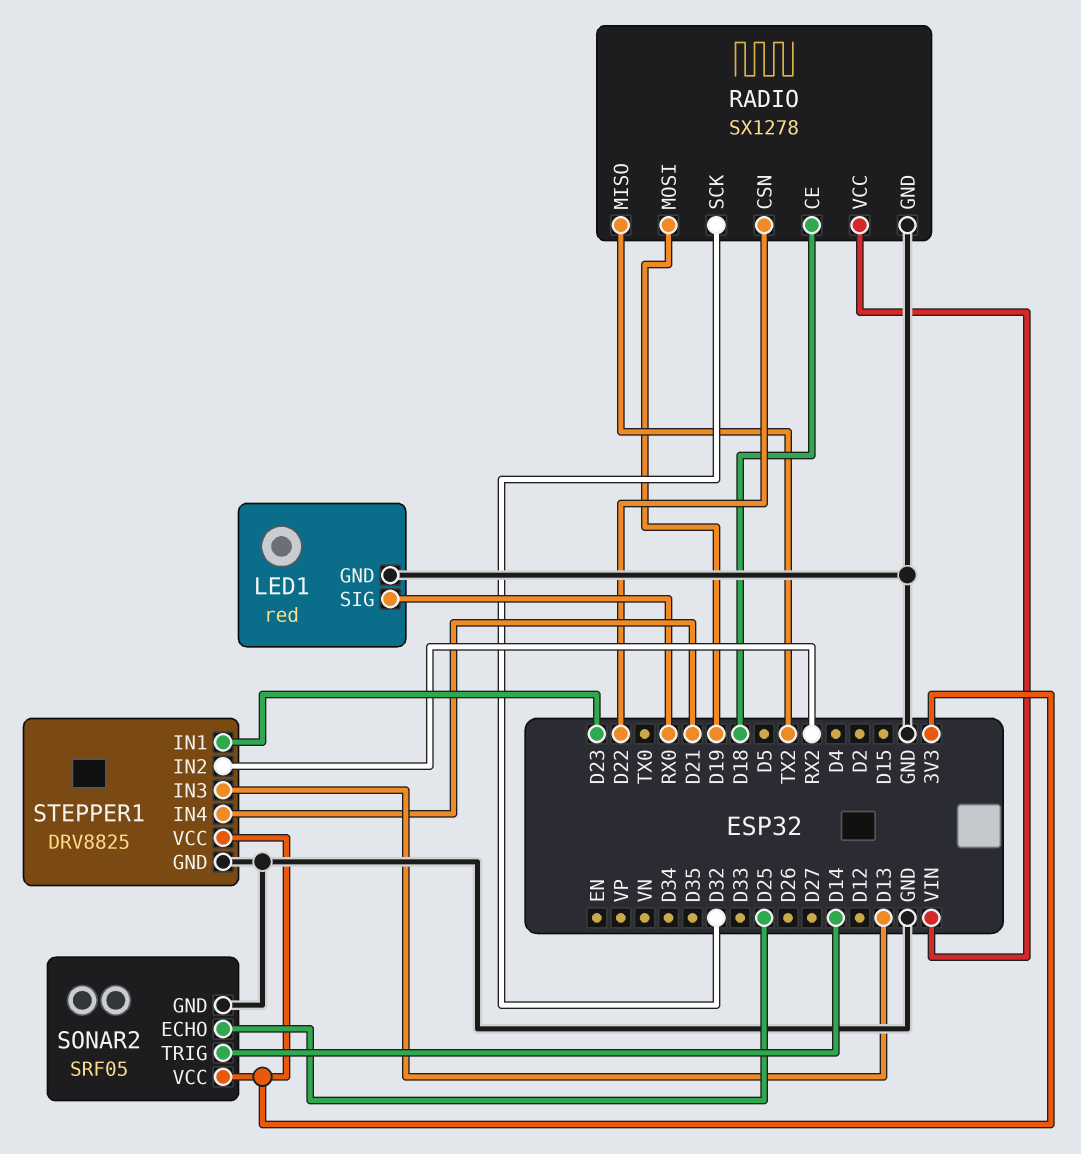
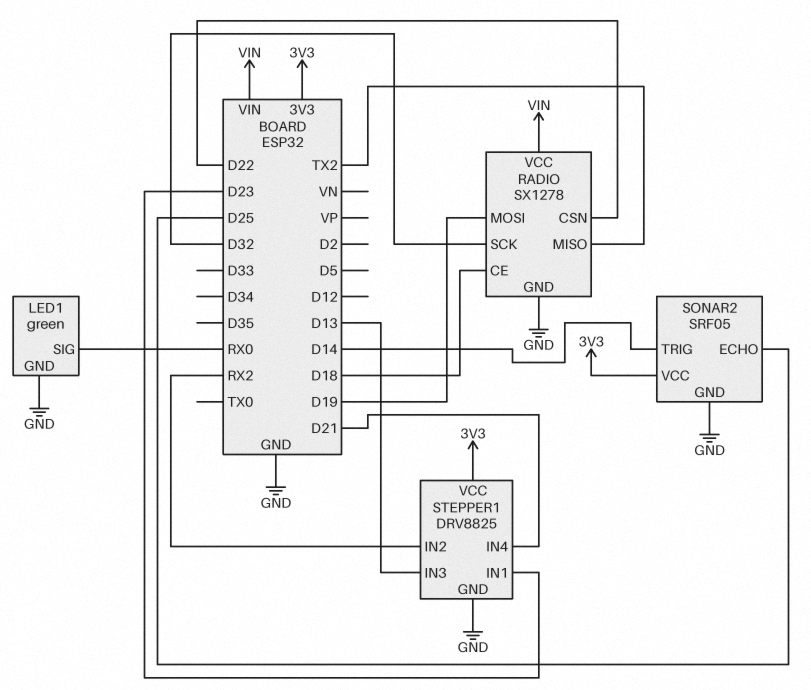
LED1: red -> green

